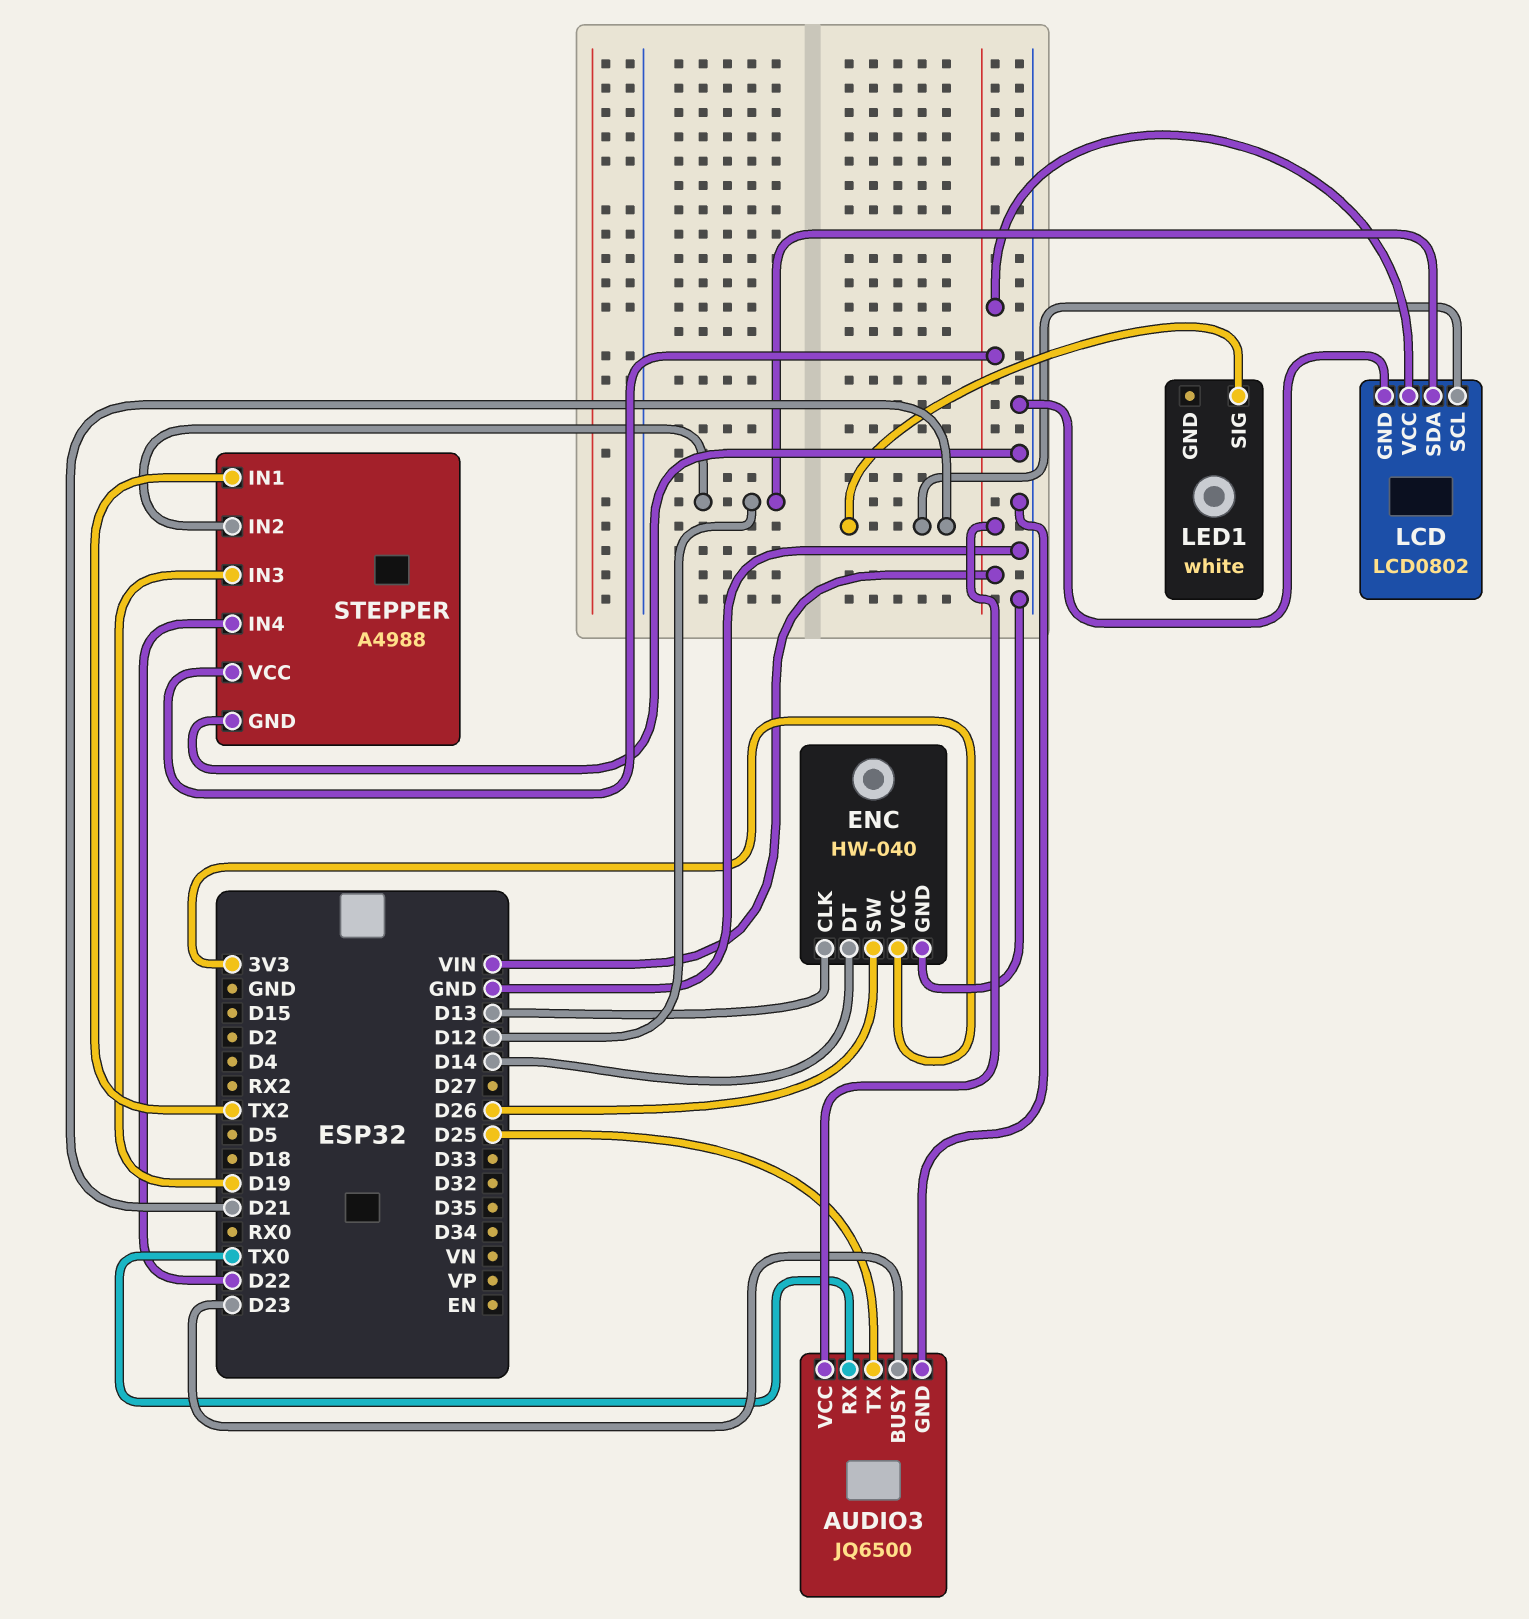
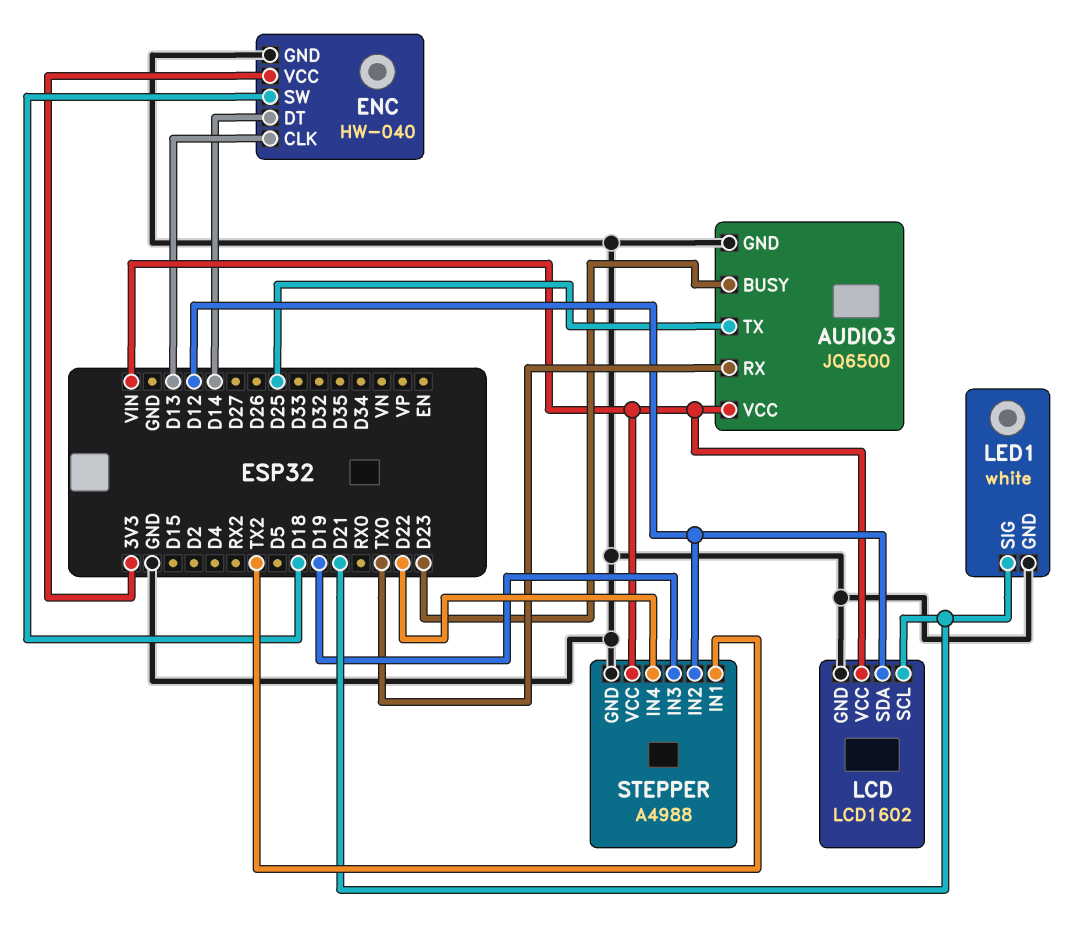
ENC pin SW: D26 -> D18
LCD: LCD0802 -> LCD1602
LED1 pin GND: none -> GND

